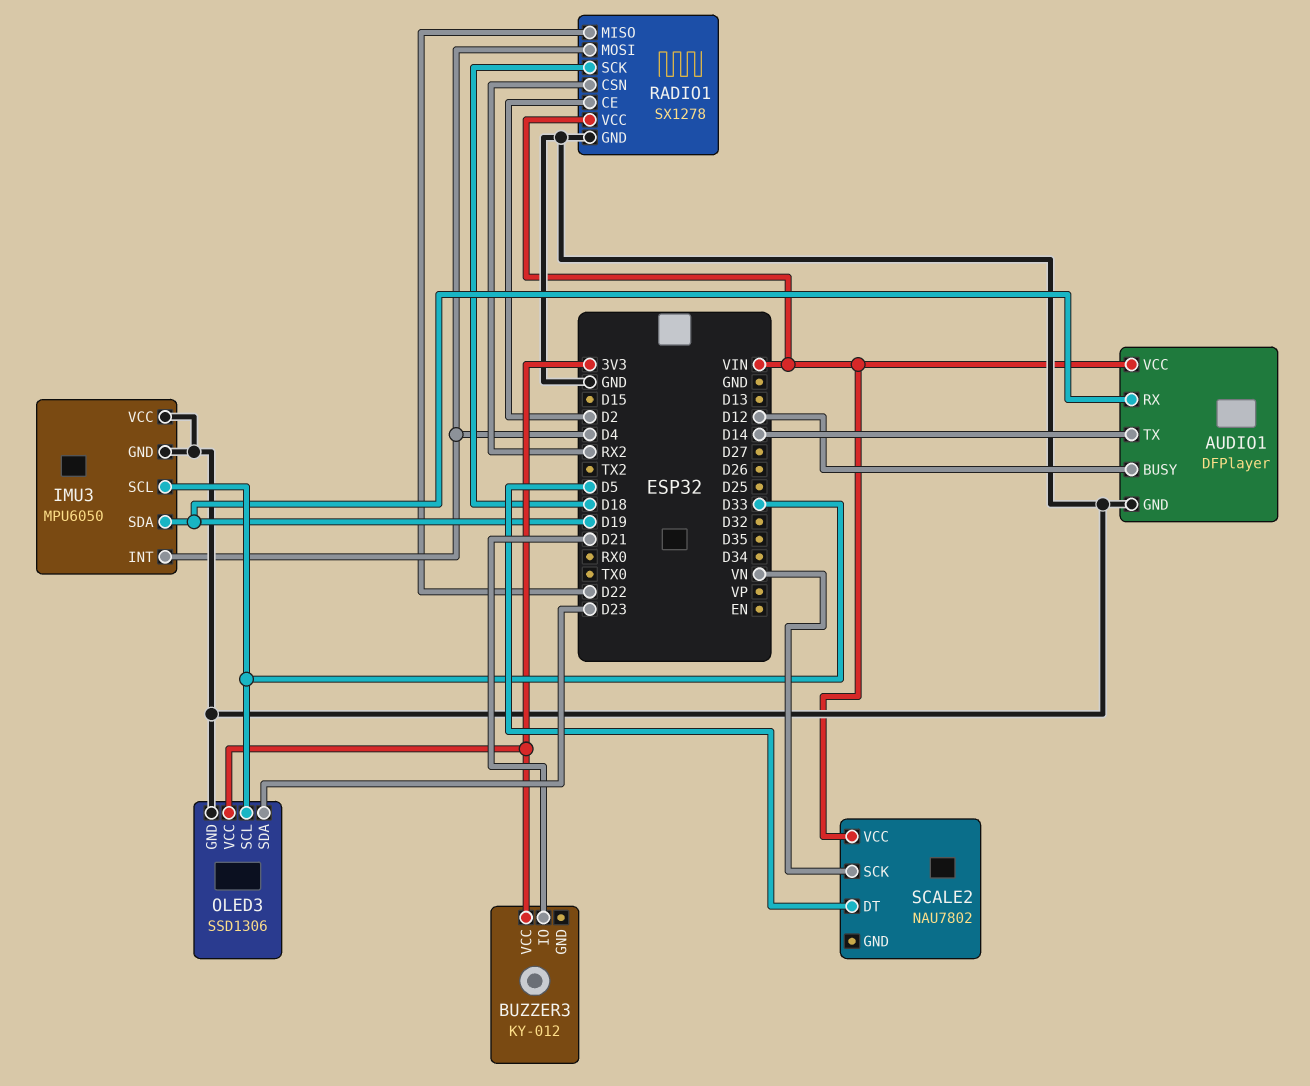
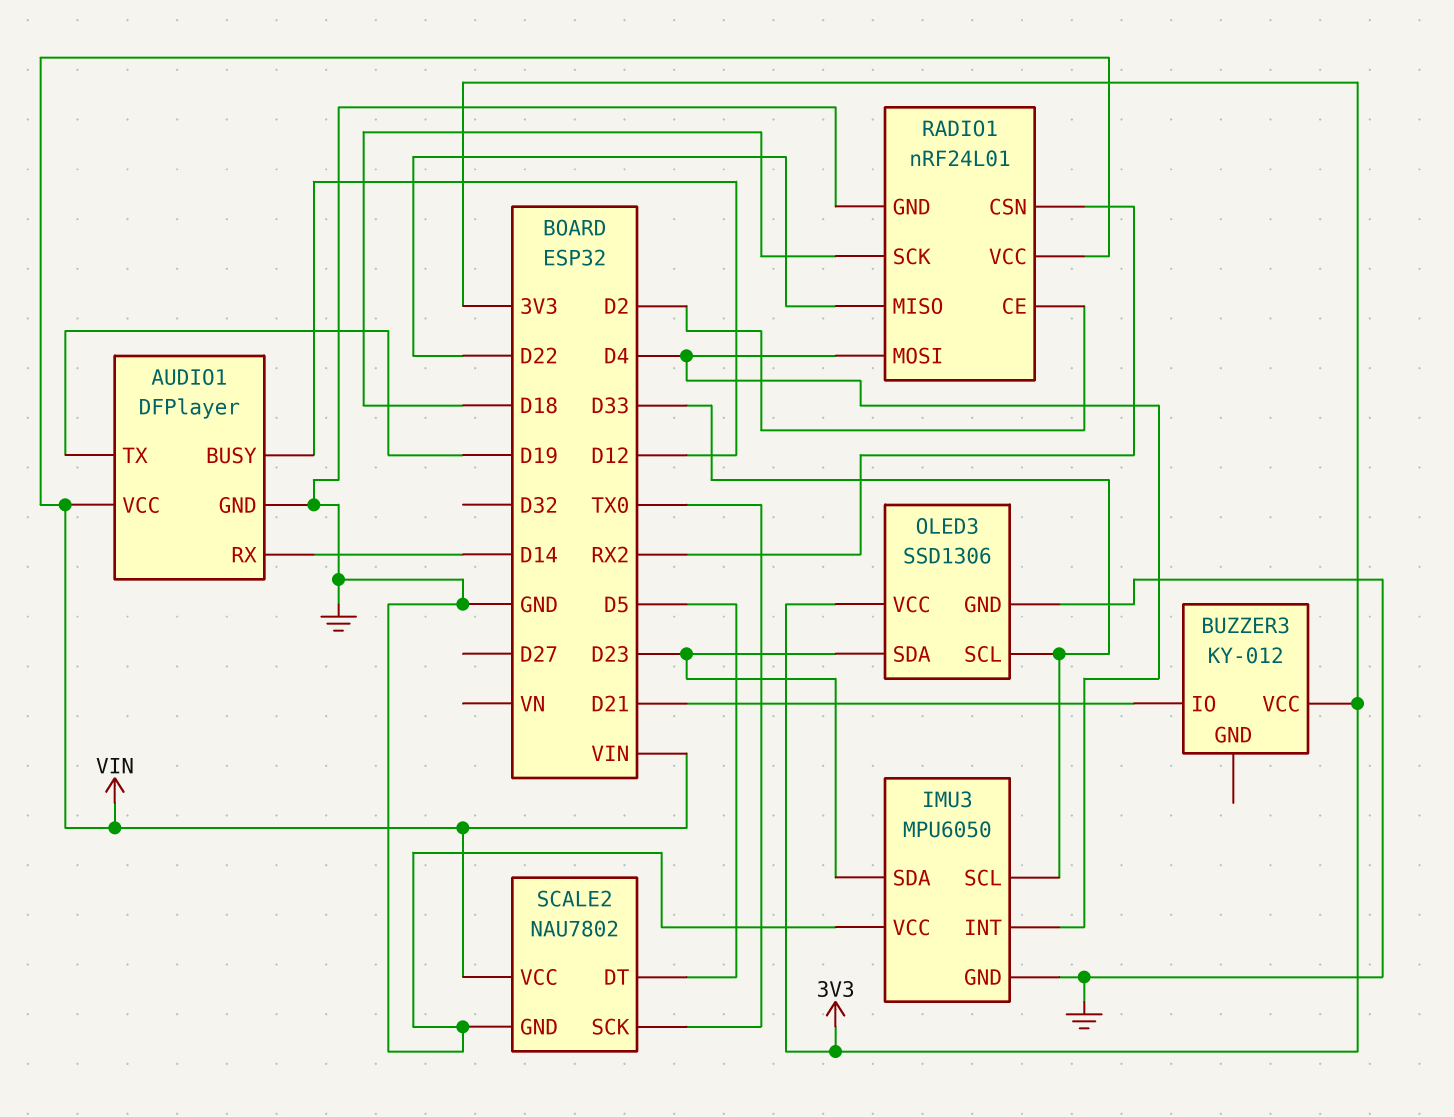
AUDIO1 pin RX: D19 -> D14
AUDIO1 pin TX: D14 -> D19
IMU3 pin SDA: D19 -> D23
RADIO1: SX1278 -> nRF24L01
SCALE2 pin GND: none -> GND
SCALE2 pin SCK: VN -> TX0

